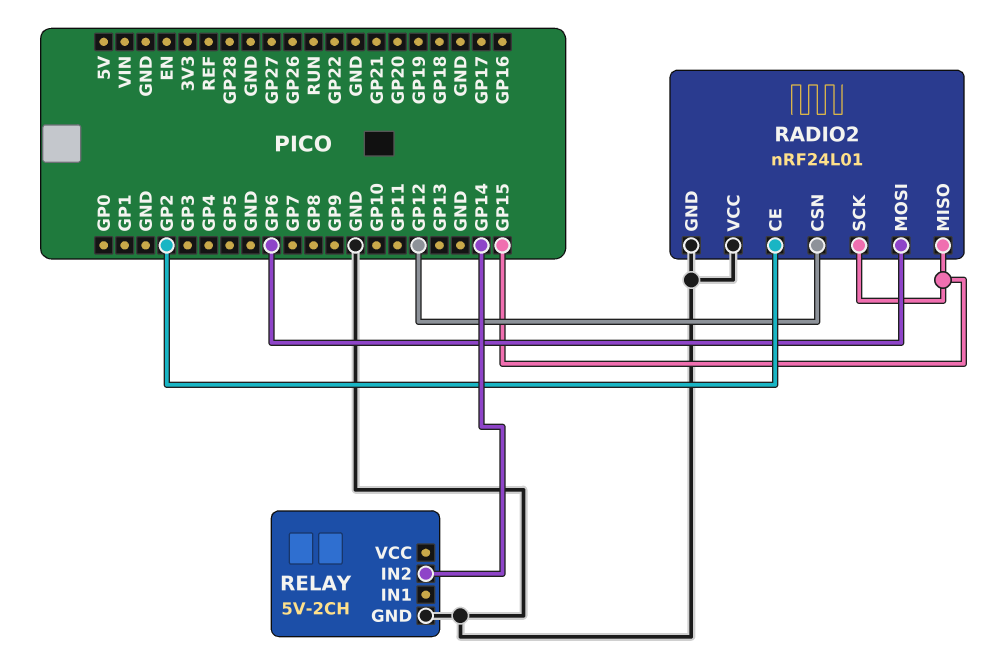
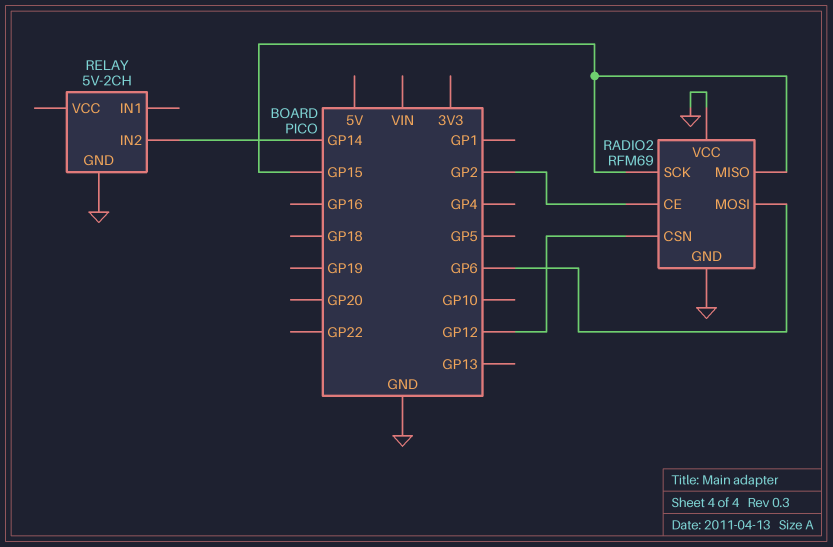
RADIO2: nRF24L01 -> RFM69

